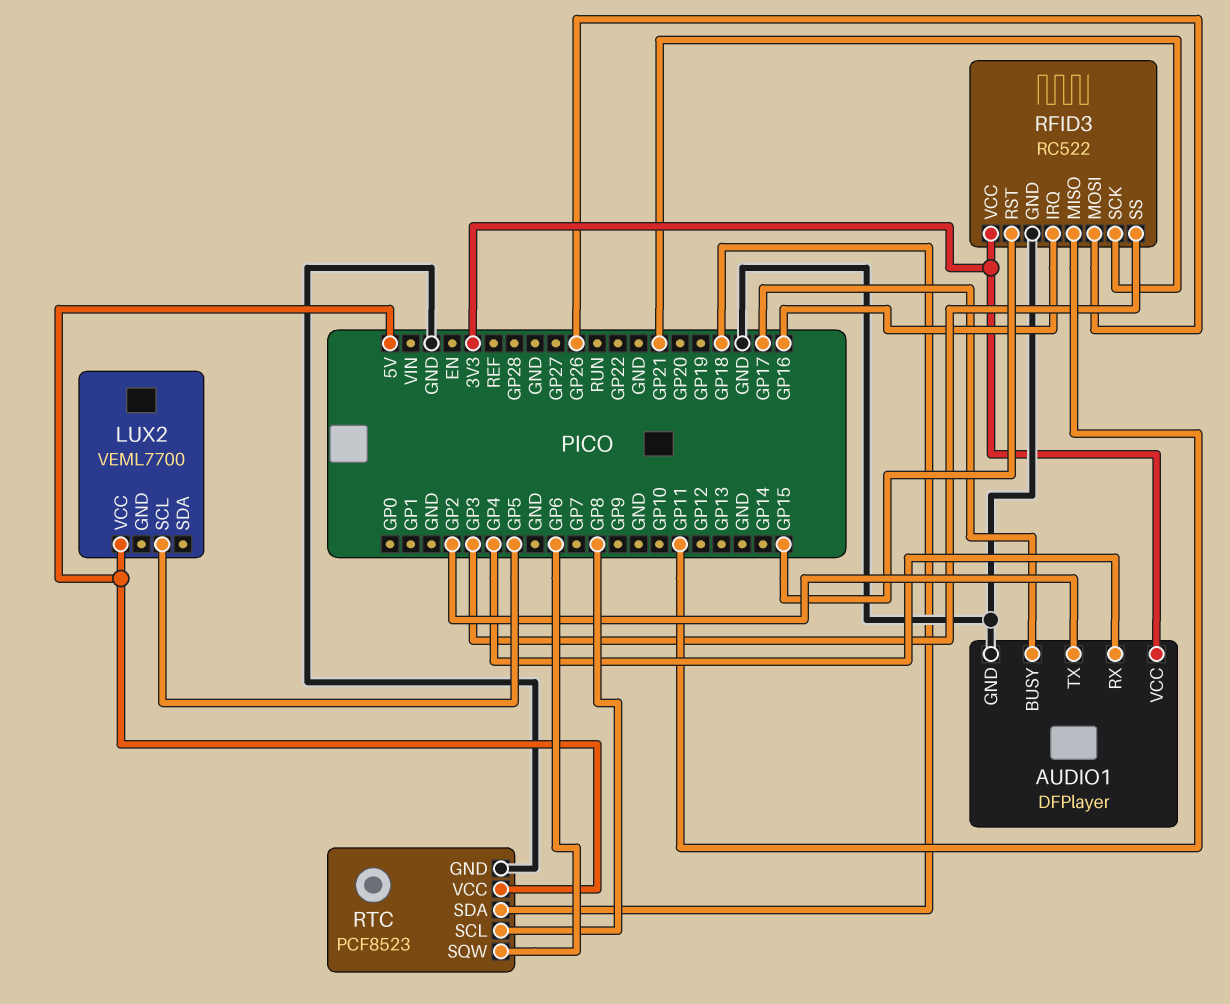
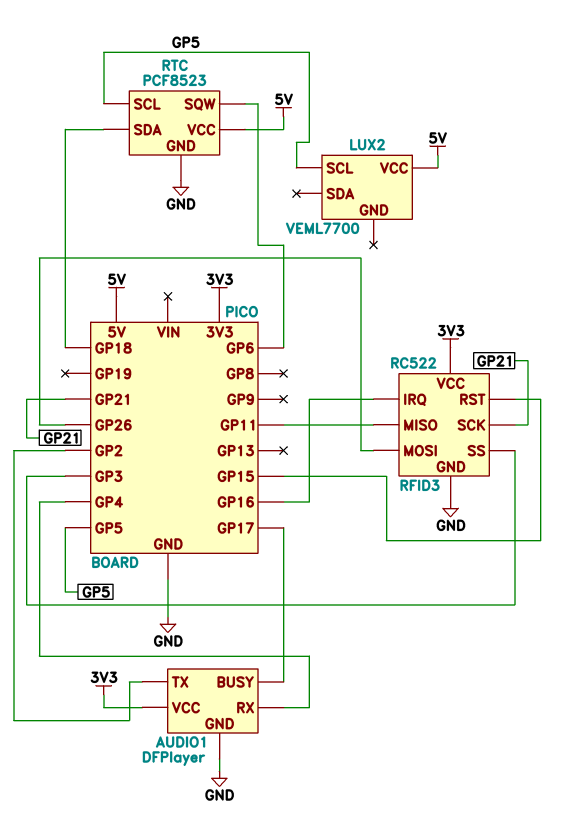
RTC pin SCL: GP8 -> GP5

